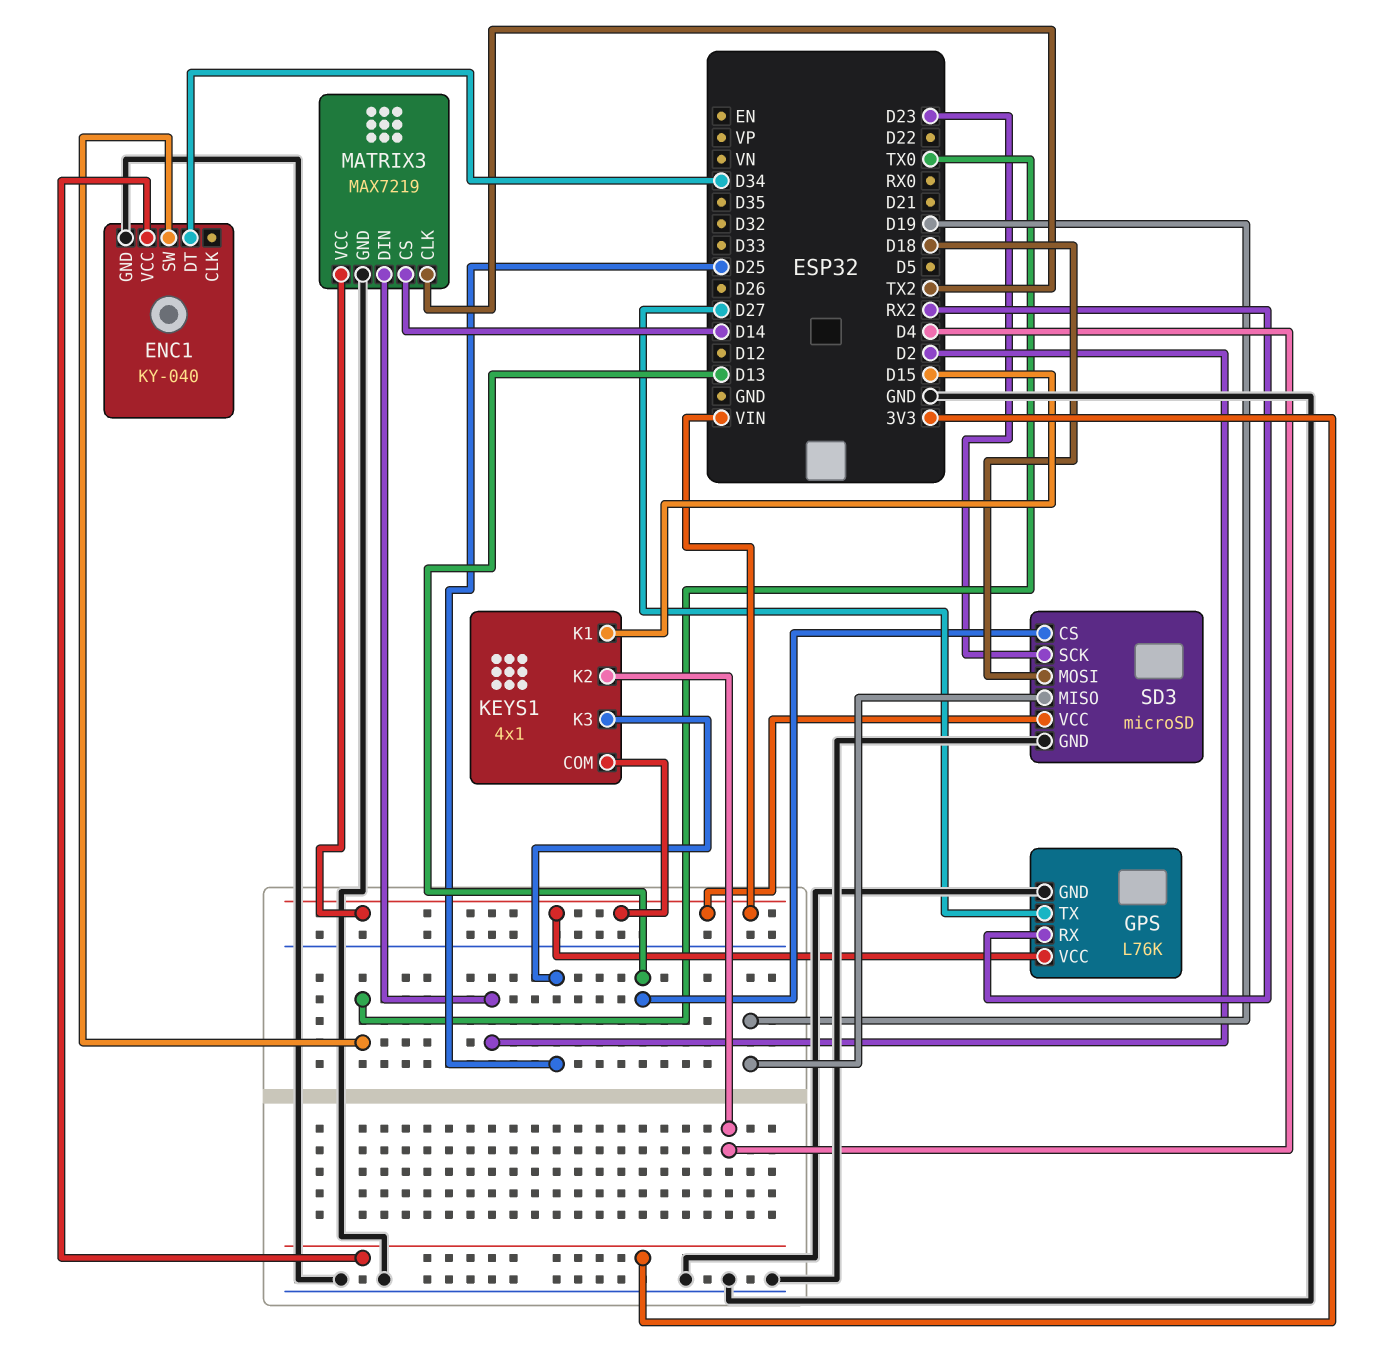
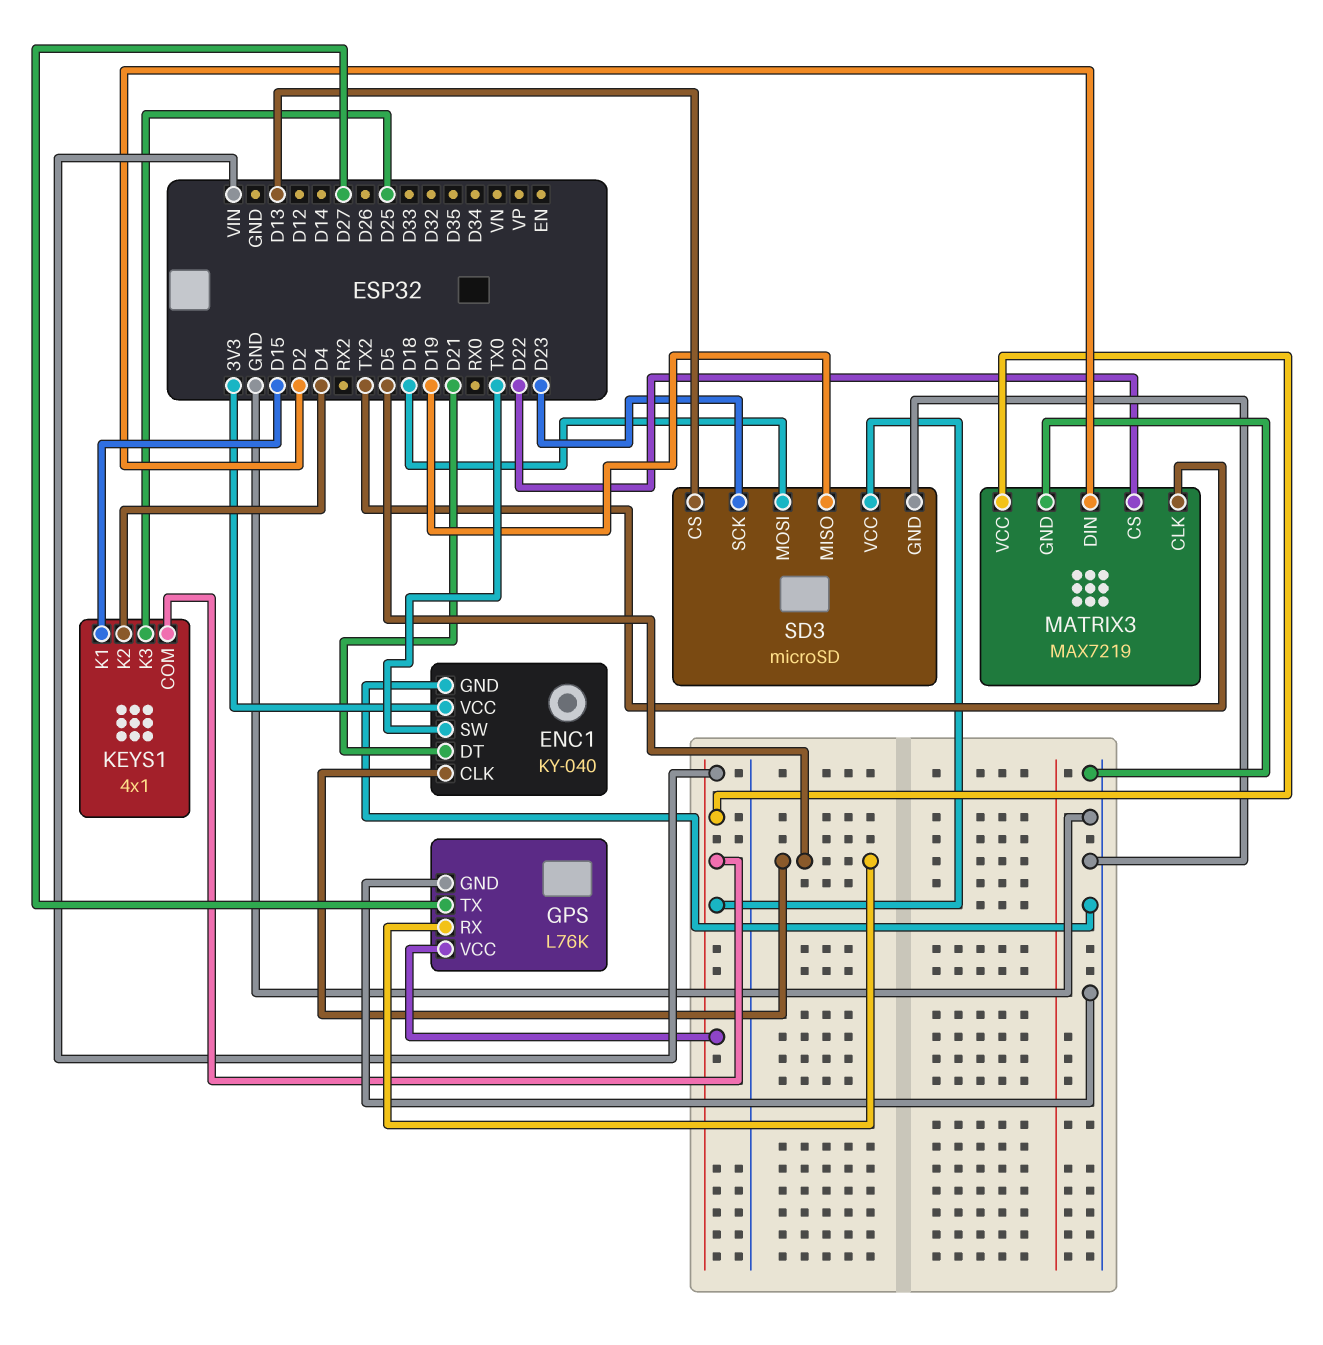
ENC1 pin CLK: none -> D5
ENC1 pin DT: D34 -> D21
GPS pin RX: RX2 -> D5
MATRIX3 pin CS: D14 -> D22

